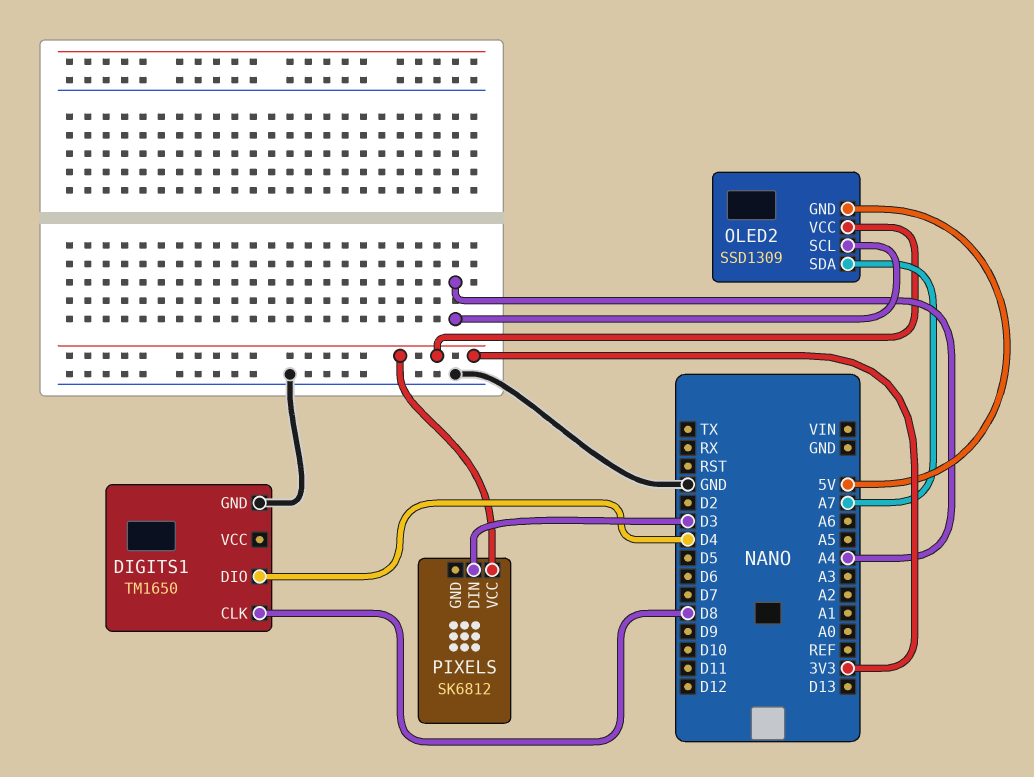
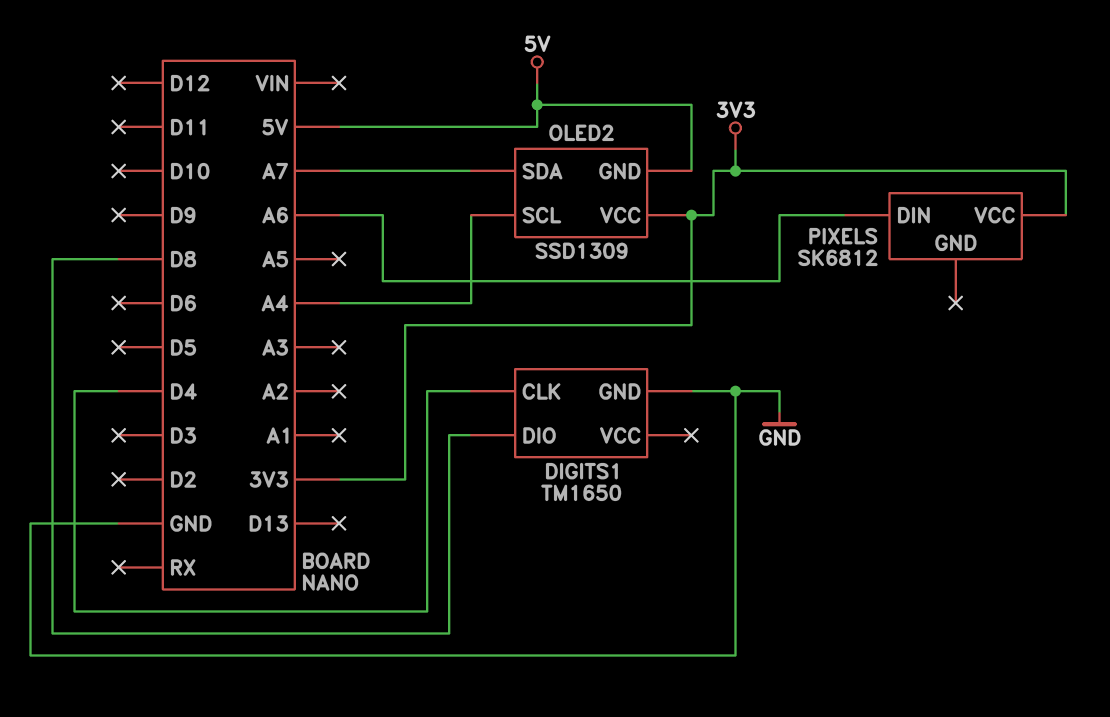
DIGITS1 pin CLK: D8 -> D4
DIGITS1 pin DIO: D4 -> D8
PIXELS pin DIN: D3 -> A6

